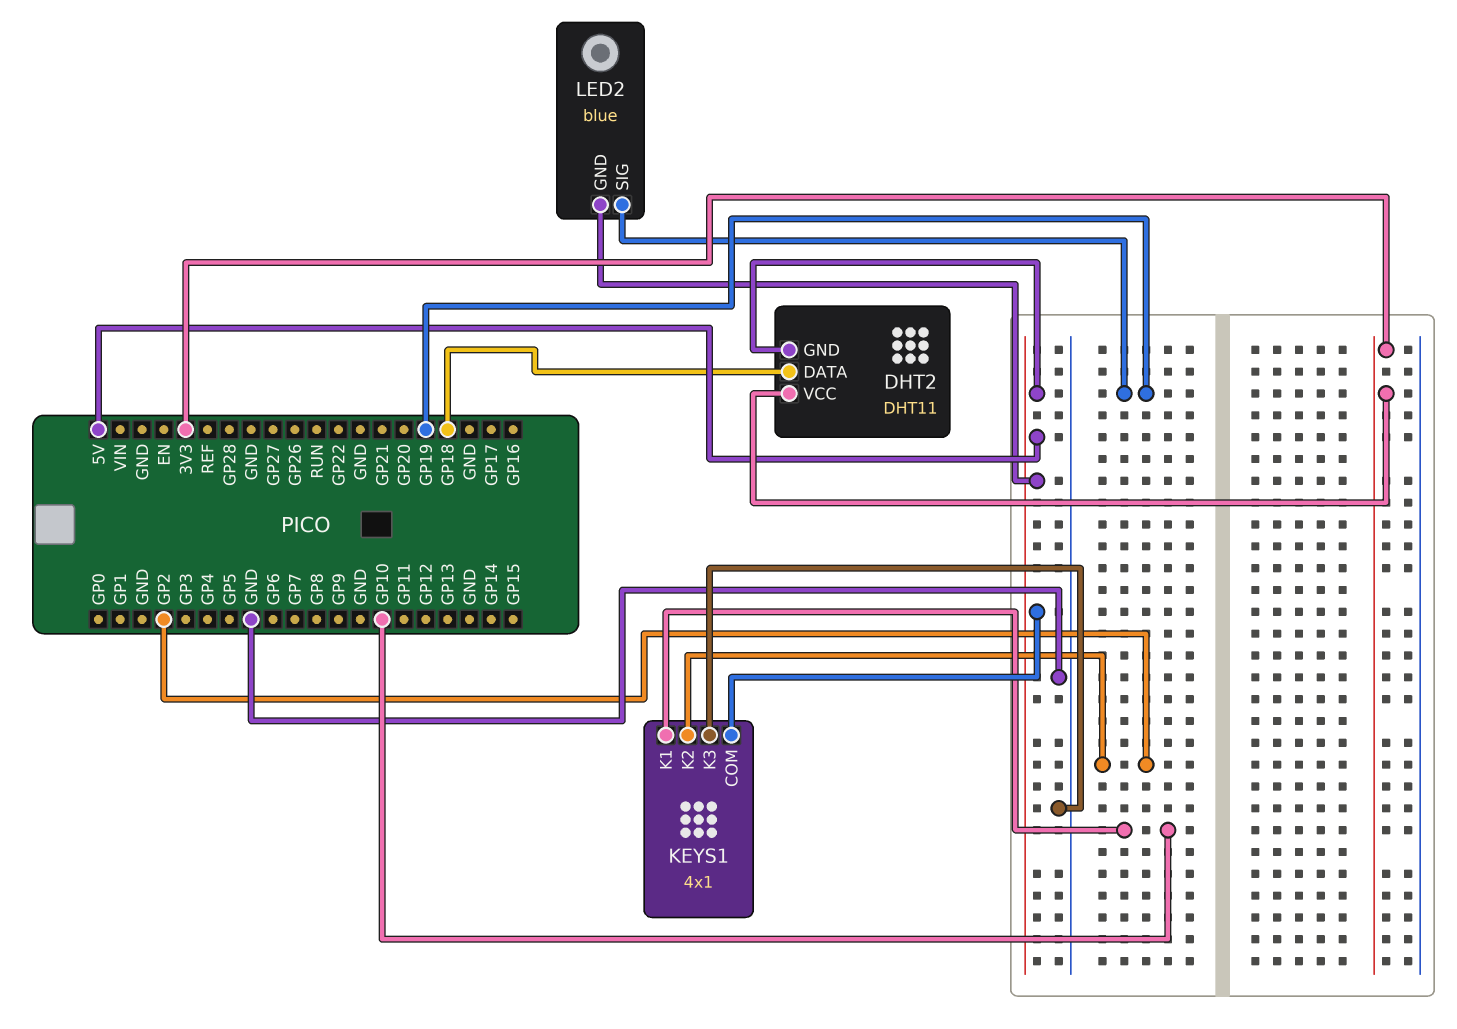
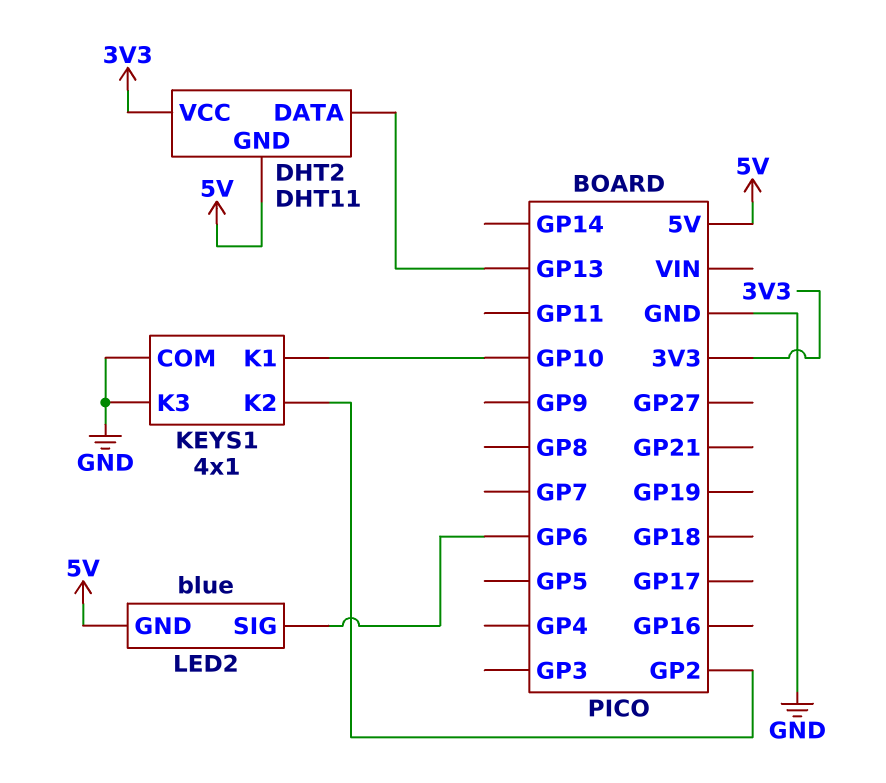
DHT2 pin DATA: GP18 -> GP13
KEYS1 pin COM: 5V -> GND
LED2 pin SIG: GP19 -> GP6

